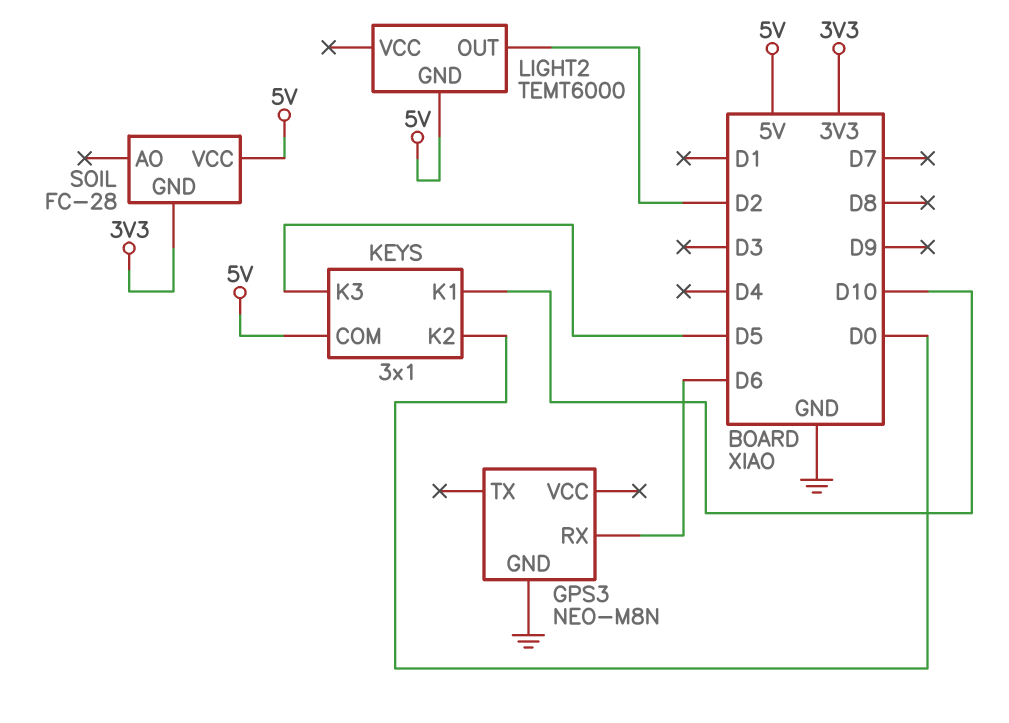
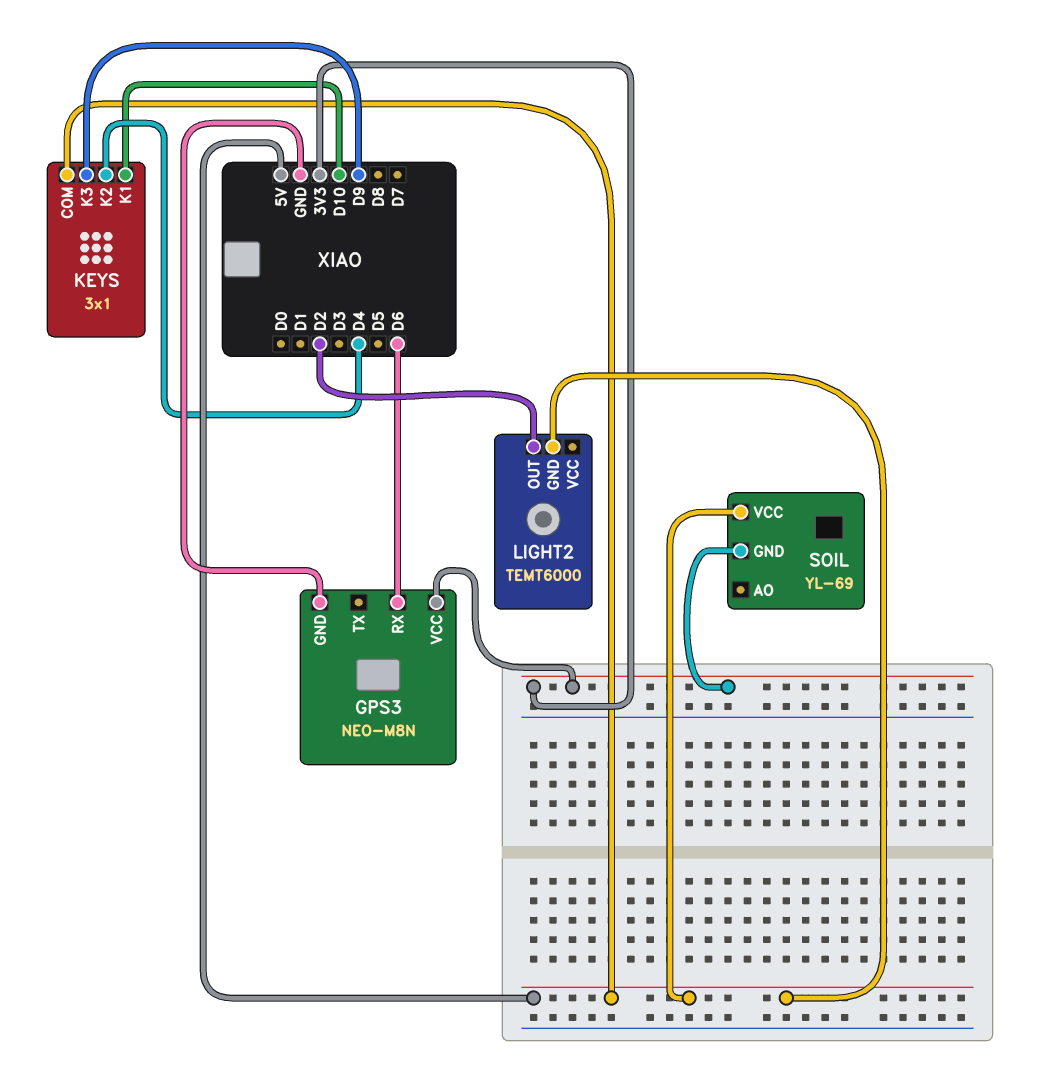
GPS3 pin VCC: none -> 3V3
KEYS pin K2: D0 -> D4
KEYS pin K3: D5 -> D9
SOIL: FC-28 -> YL-69

